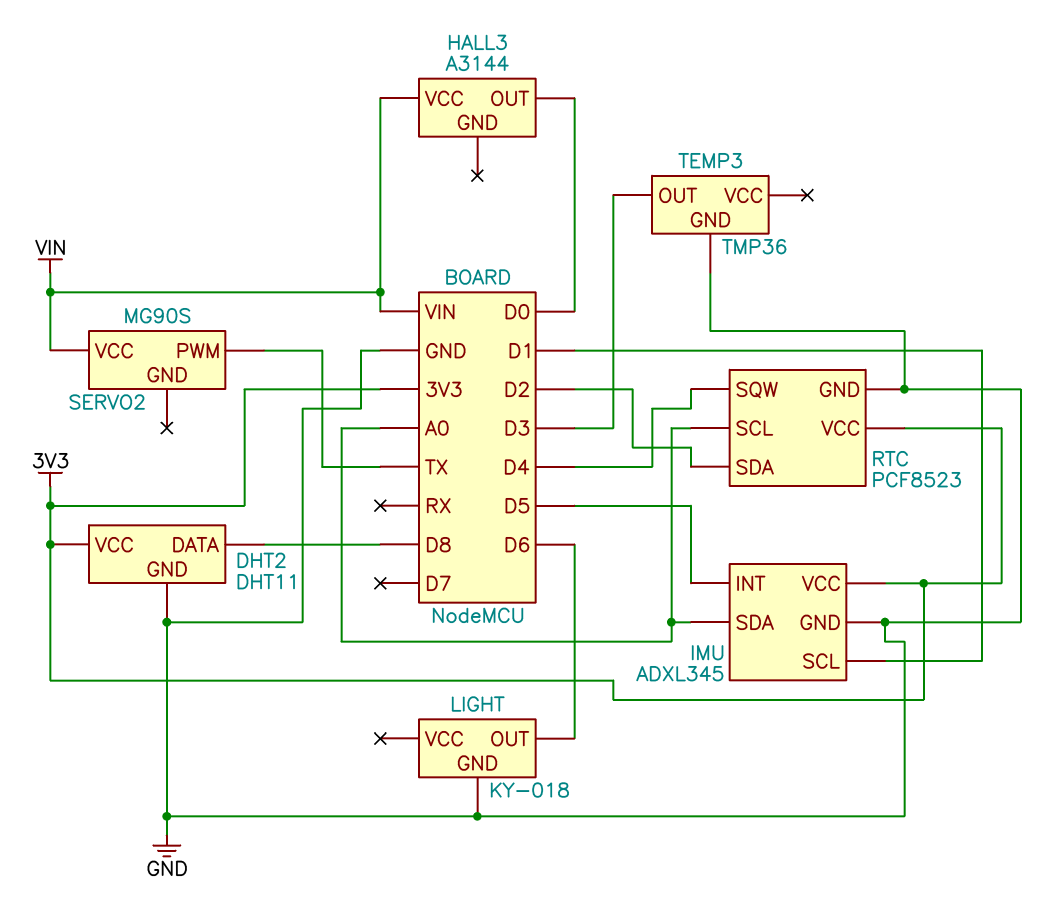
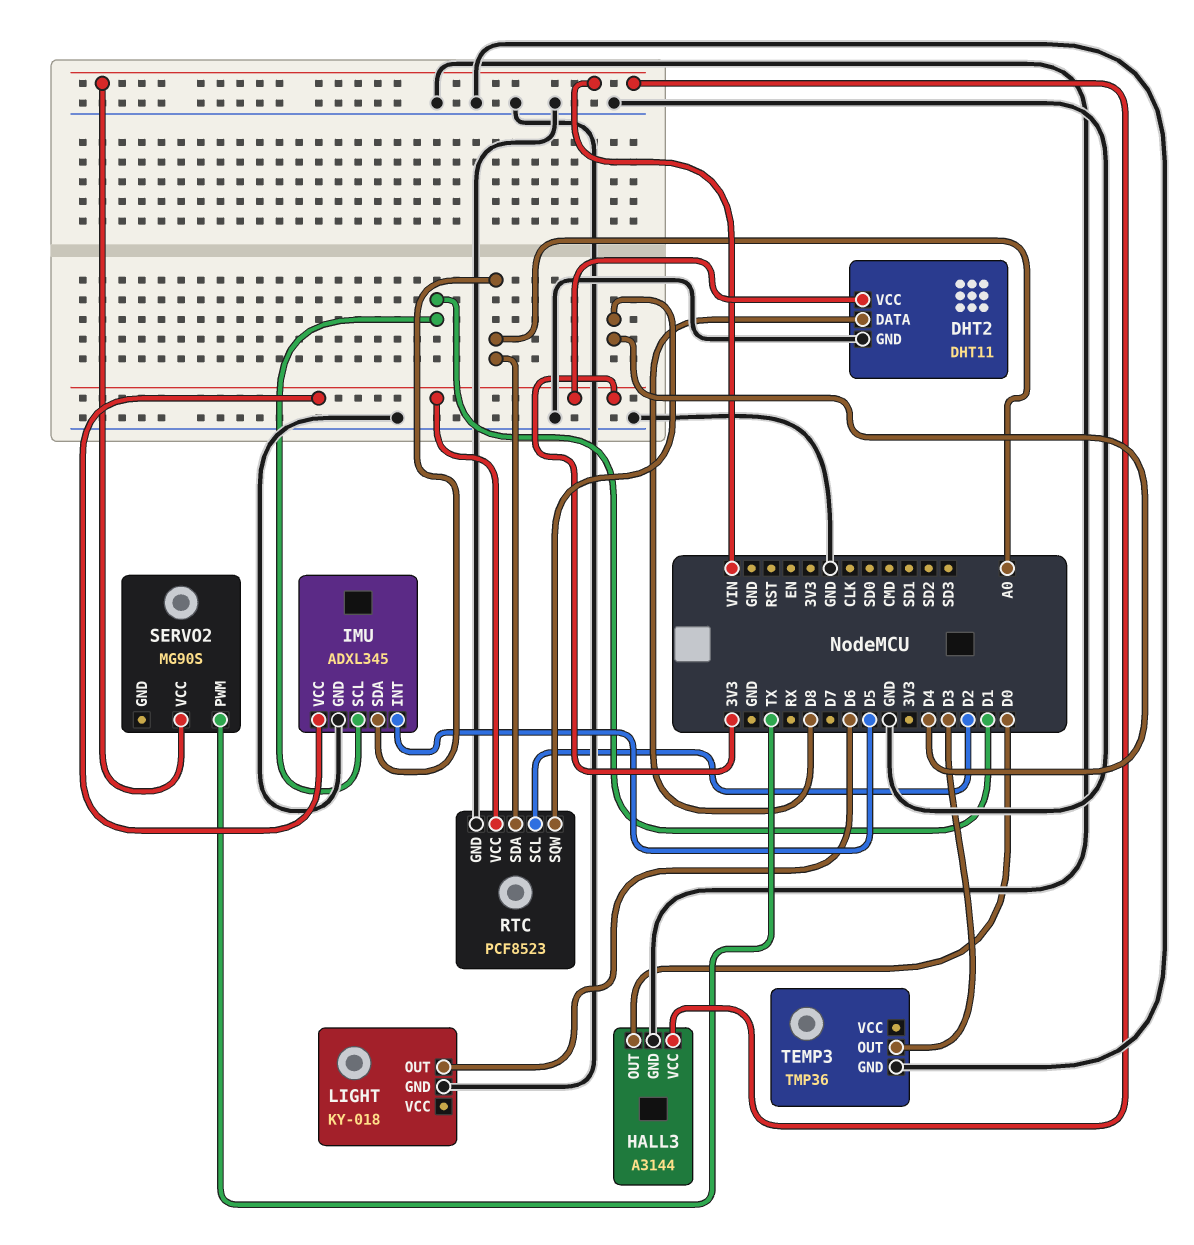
HALL3 pin GND: none -> GND
RTC pin SCL: A0 -> D2
RTC pin SDA: D2 -> A0

